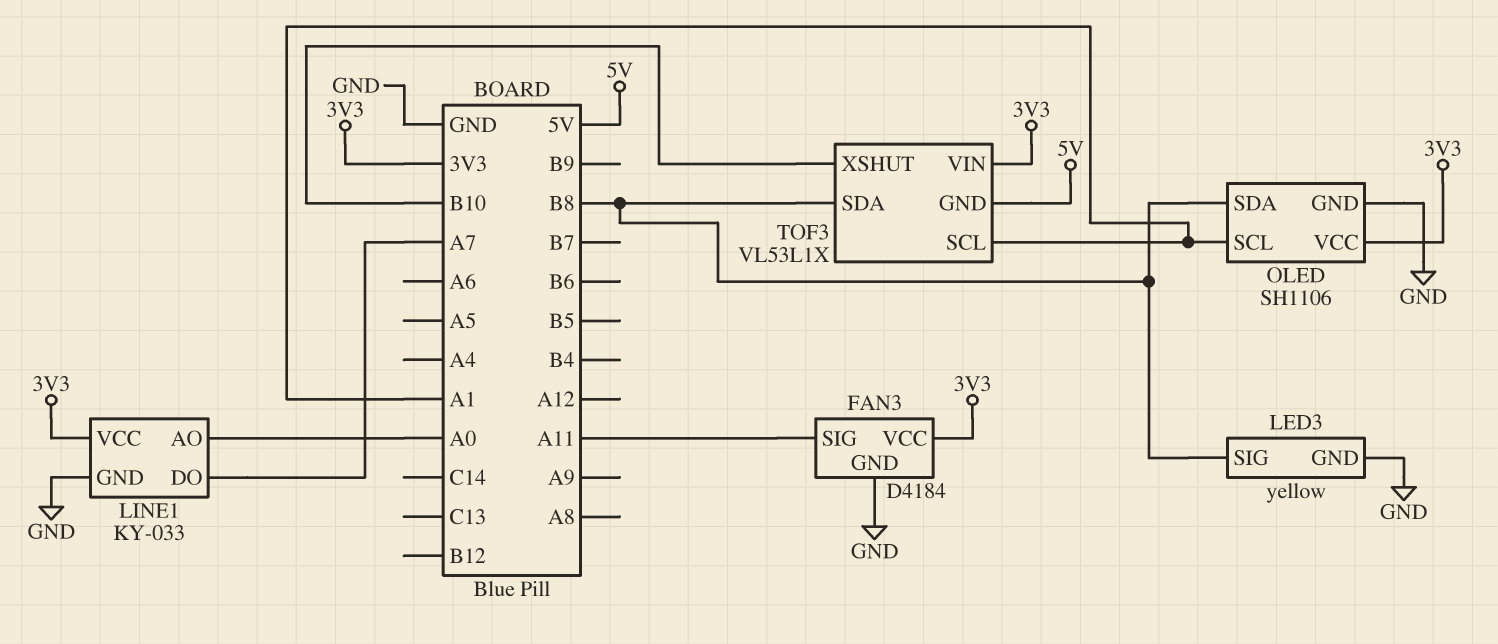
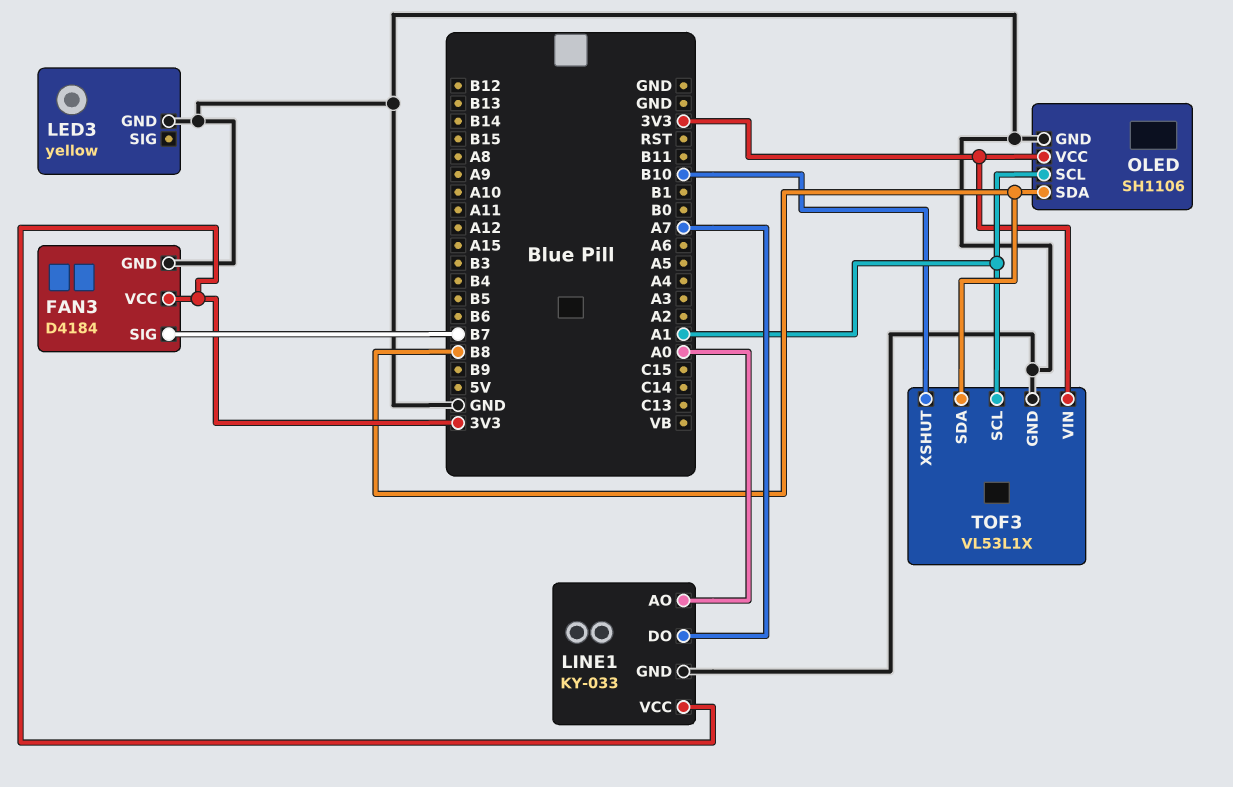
FAN3 pin SIG: A11 -> B7
LED3 pin SIG: B8 -> none
TOF3 pin GND: 5V -> GND

